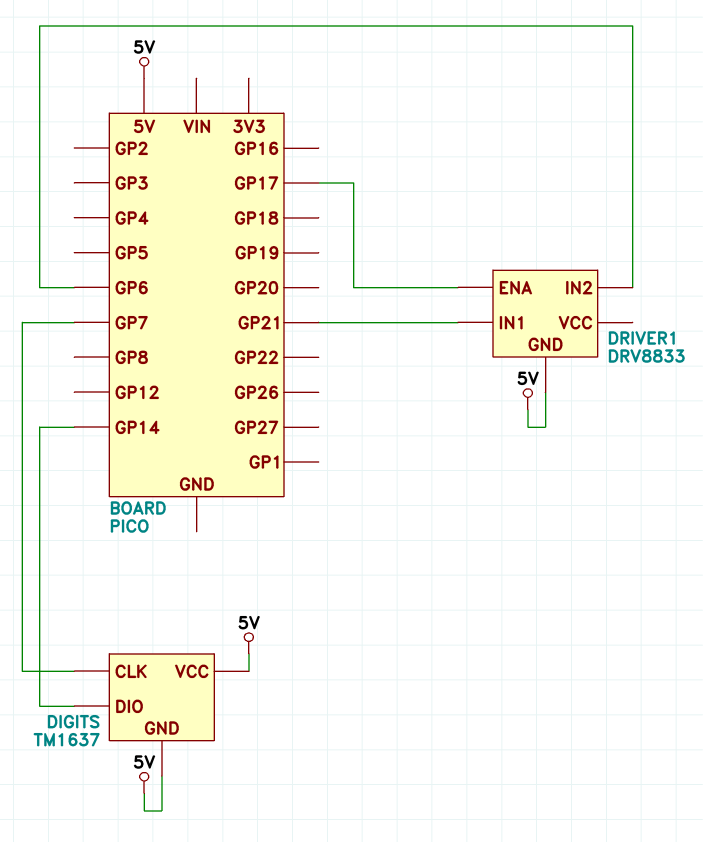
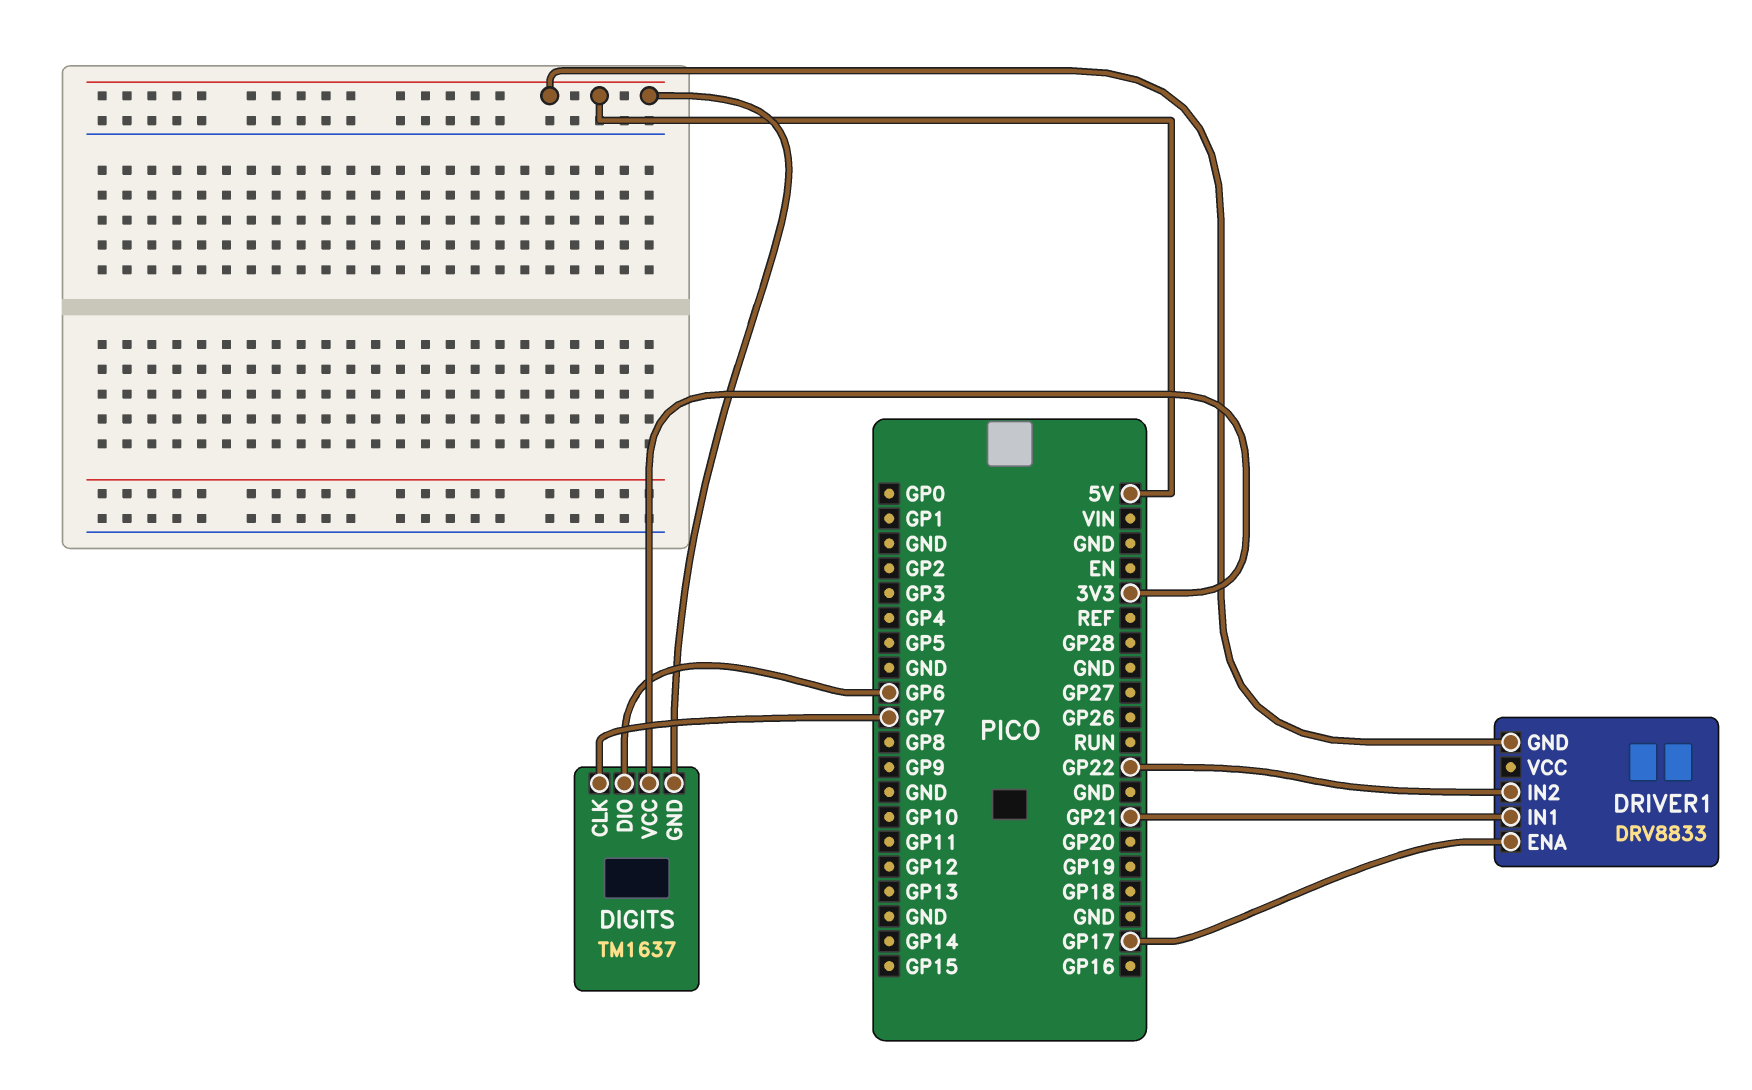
DIGITS pin DIO: GP14 -> GP6
DIGITS pin VCC: 5V -> 3V3
DRIVER1 pin IN2: GP6 -> GP22

